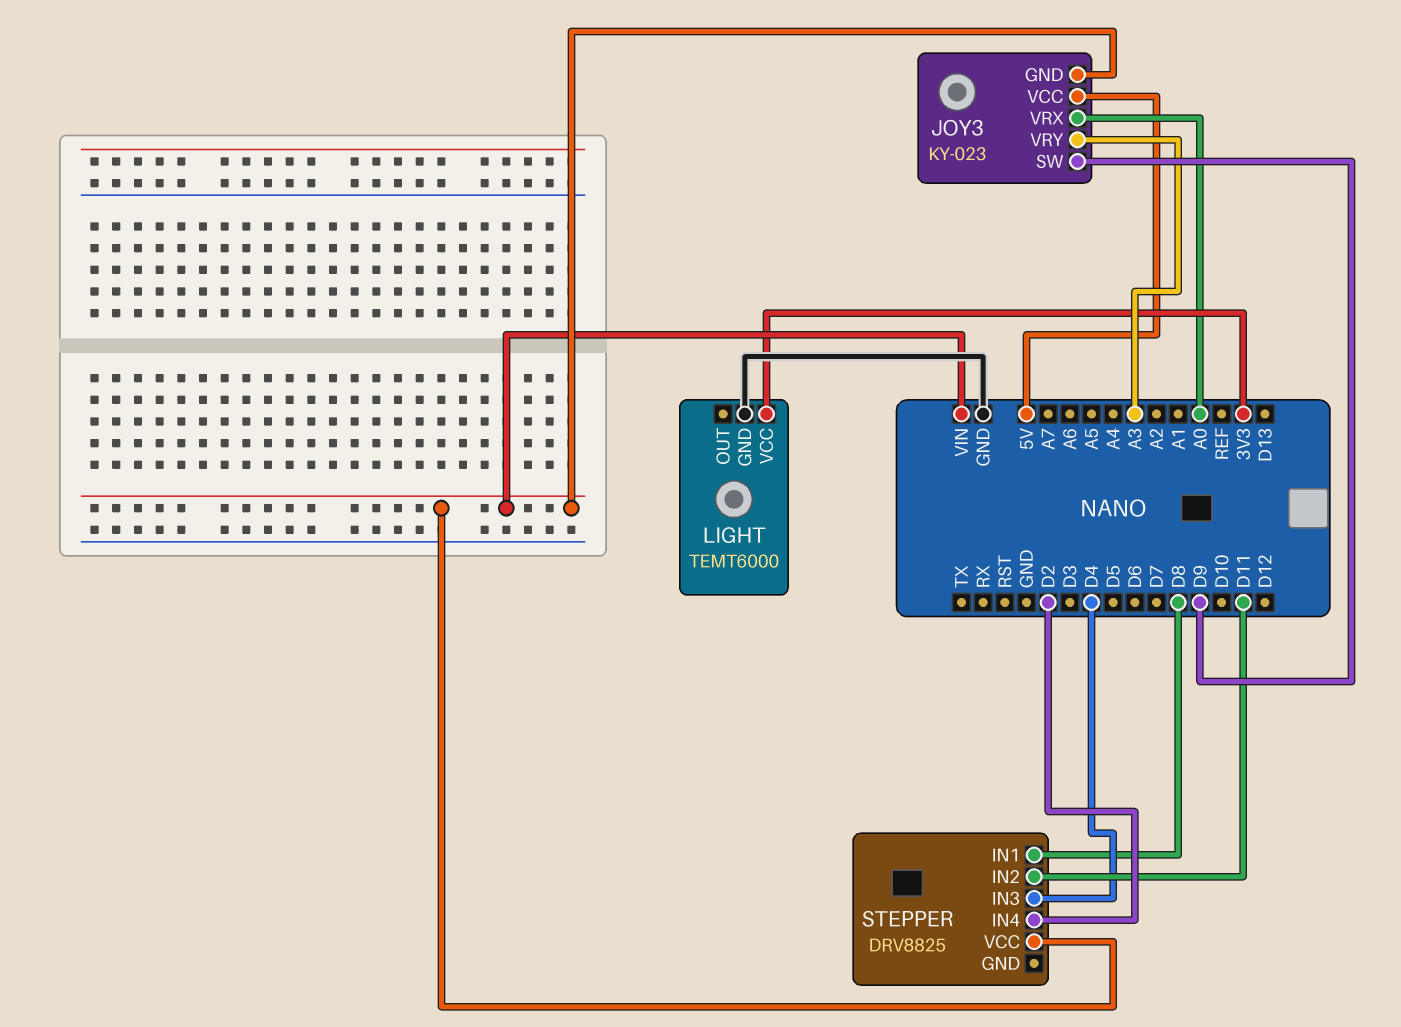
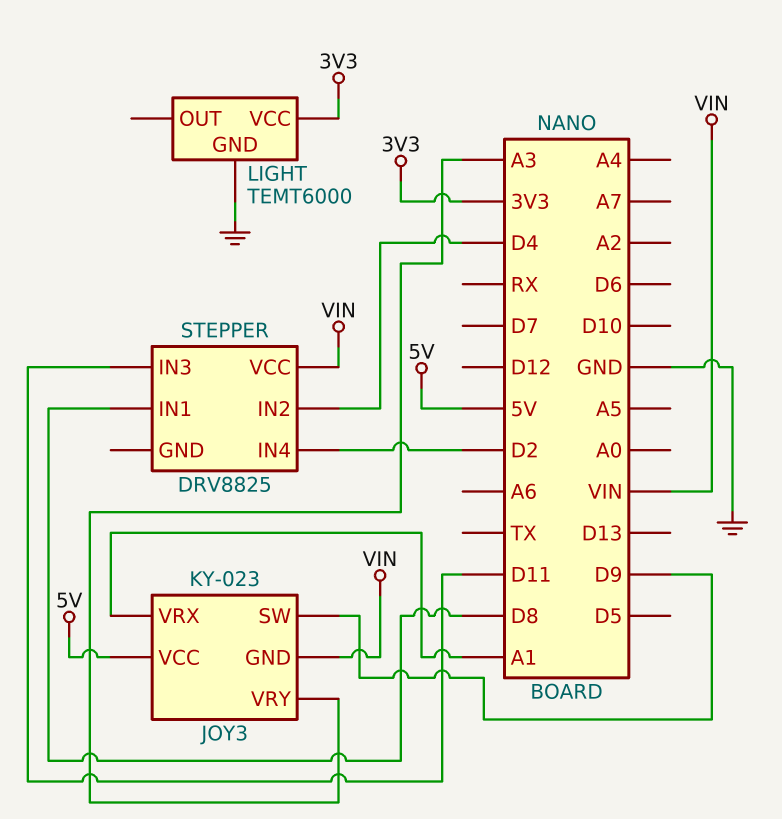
JOY3 pin VRX: A0 -> A1
STEPPER pin IN2: D11 -> D4
STEPPER pin IN3: D4 -> D11

